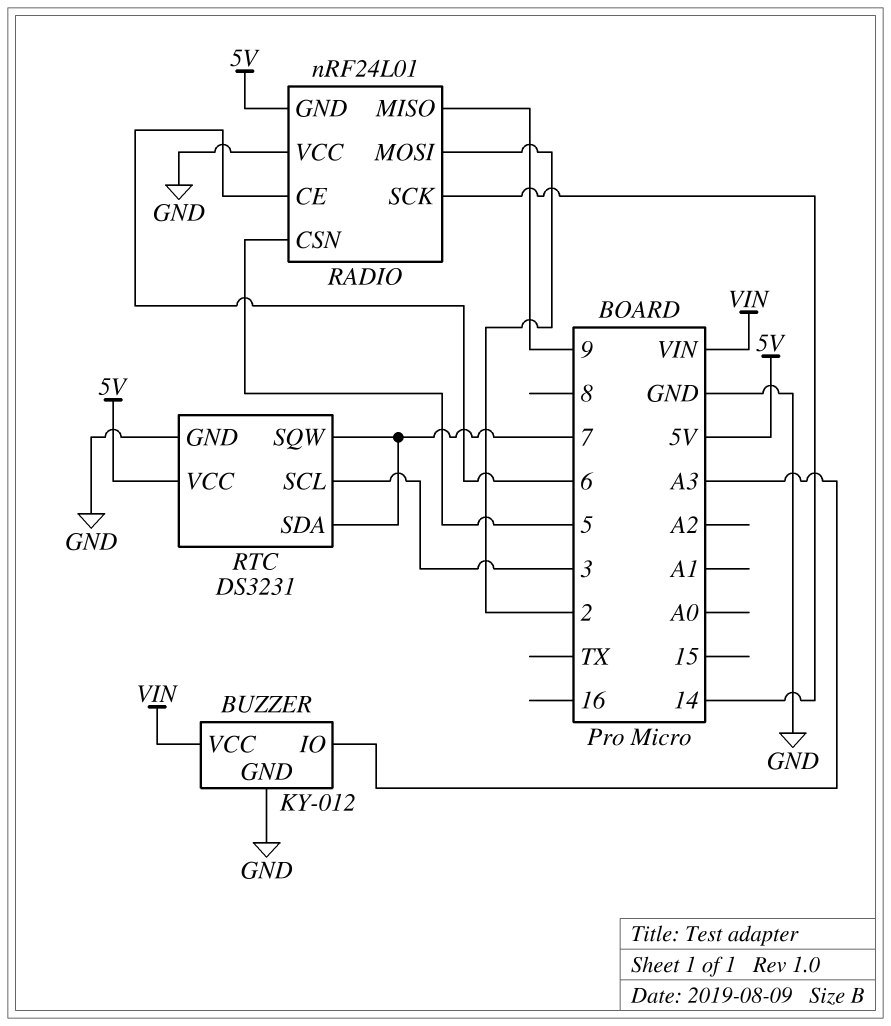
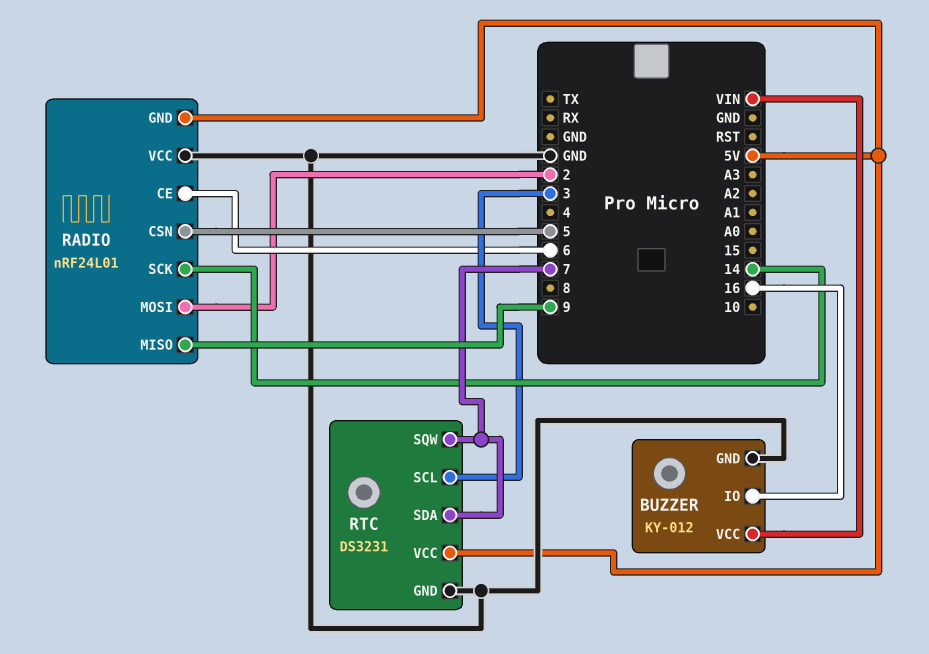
BUZZER pin IO: A3 -> 16

